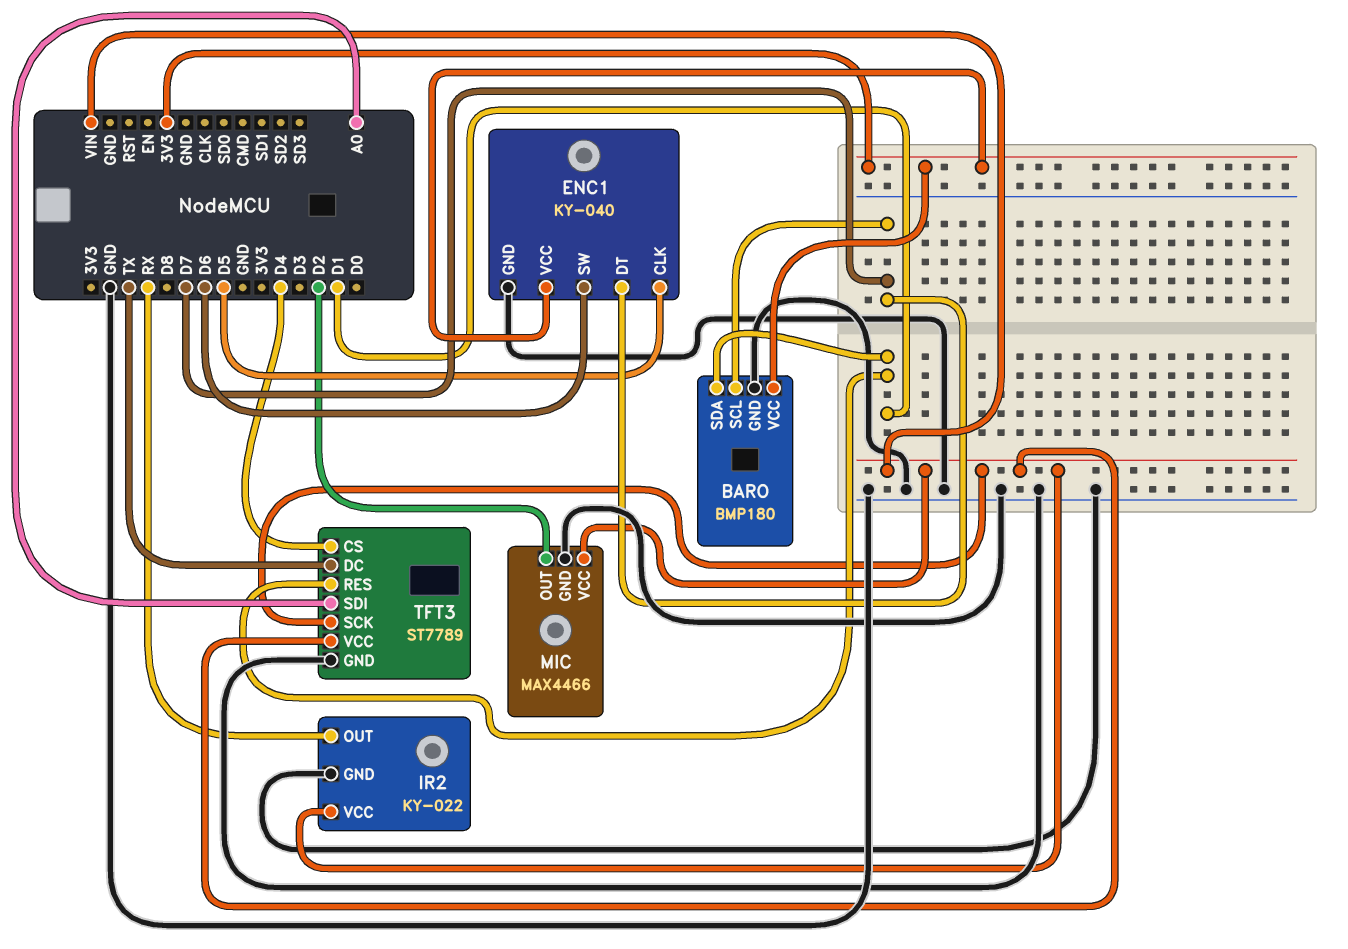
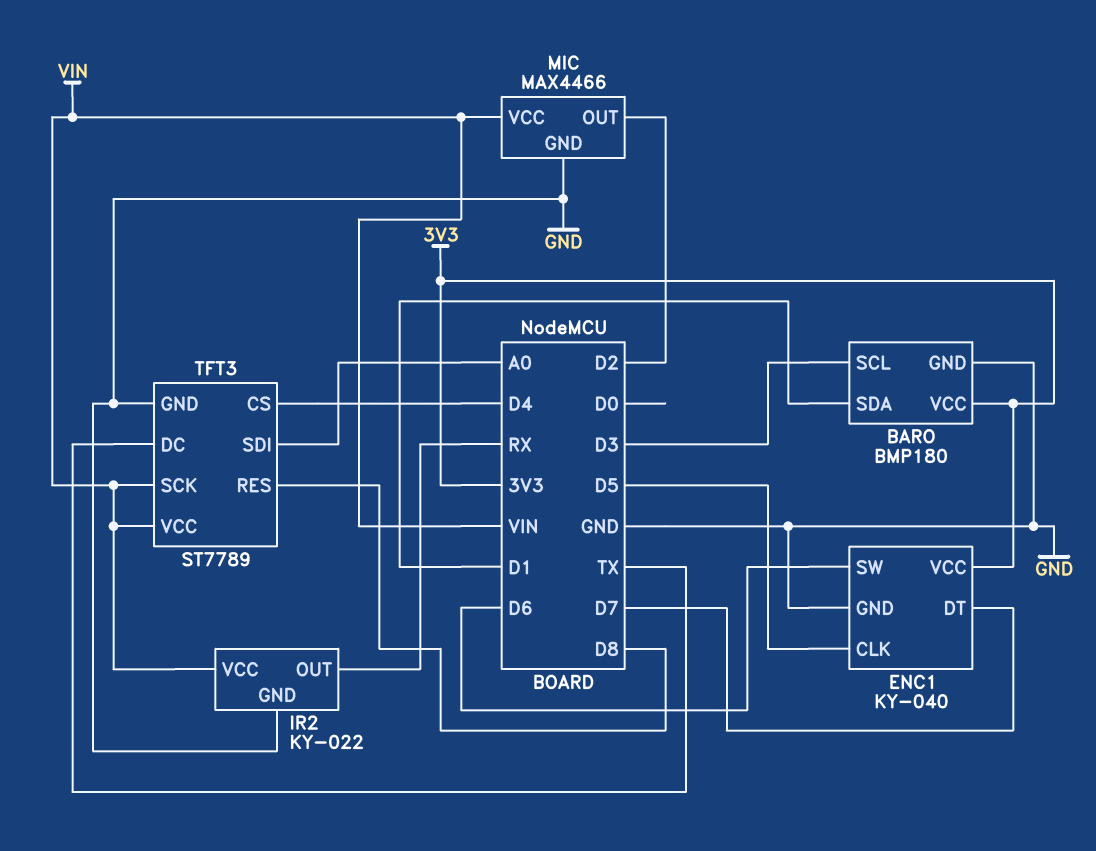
BARO pin SCL: D7 -> D3
TFT3 pin RES: D1 -> D8

